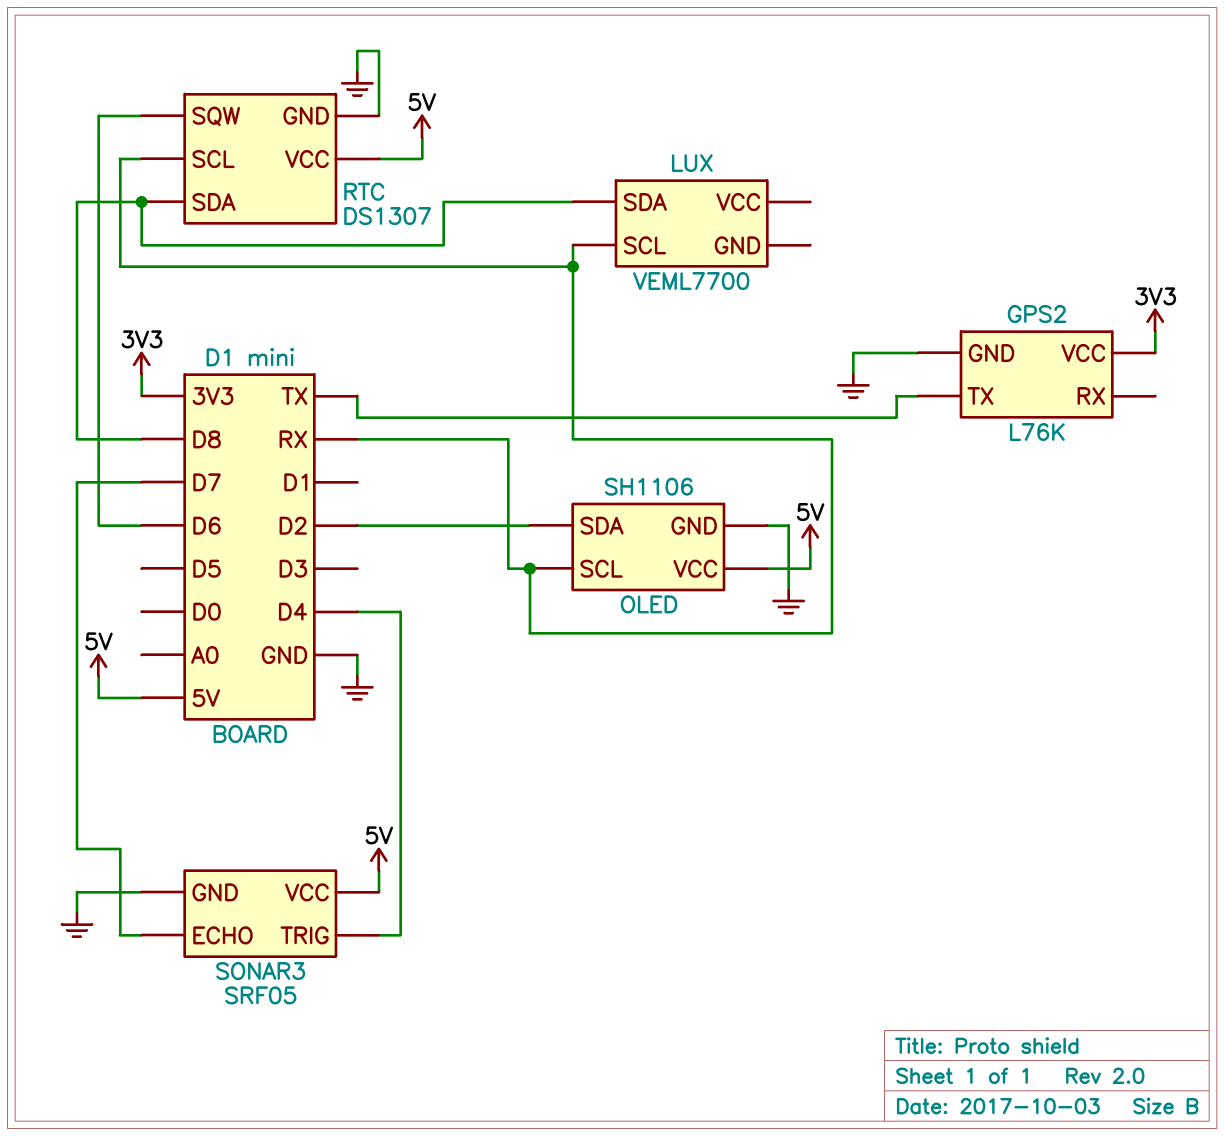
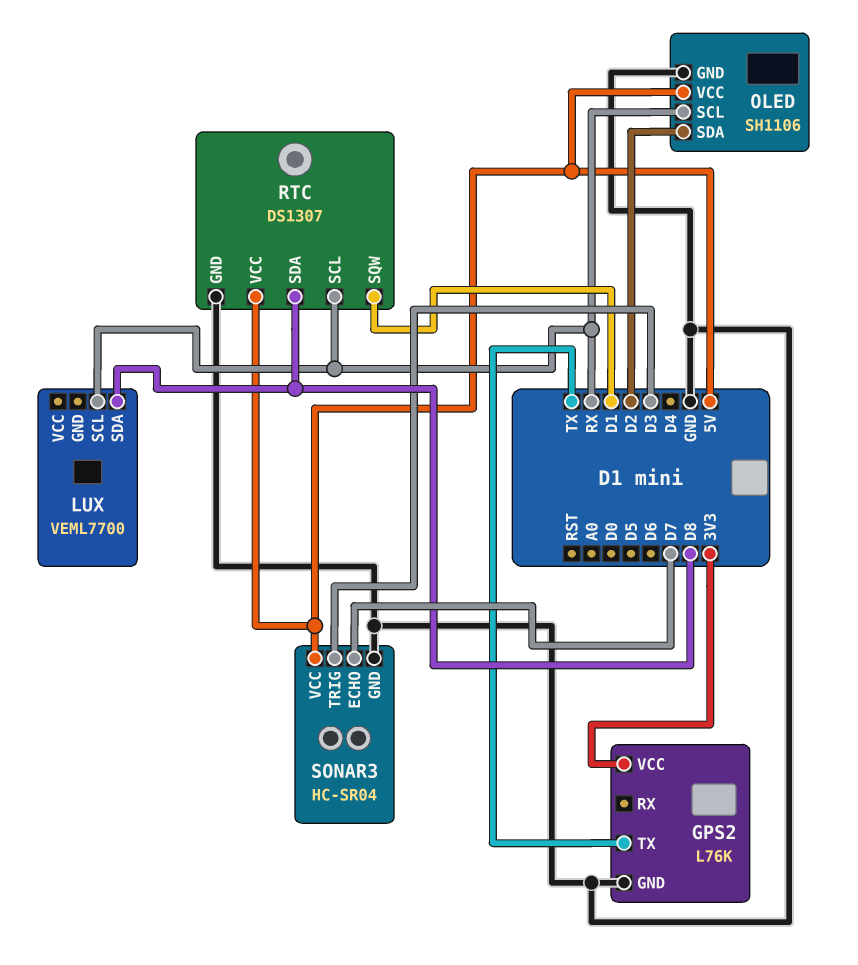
RTC pin SQW: D6 -> D1
SONAR3: SRF05 -> HC-SR04
SONAR3 pin TRIG: D4 -> D3

